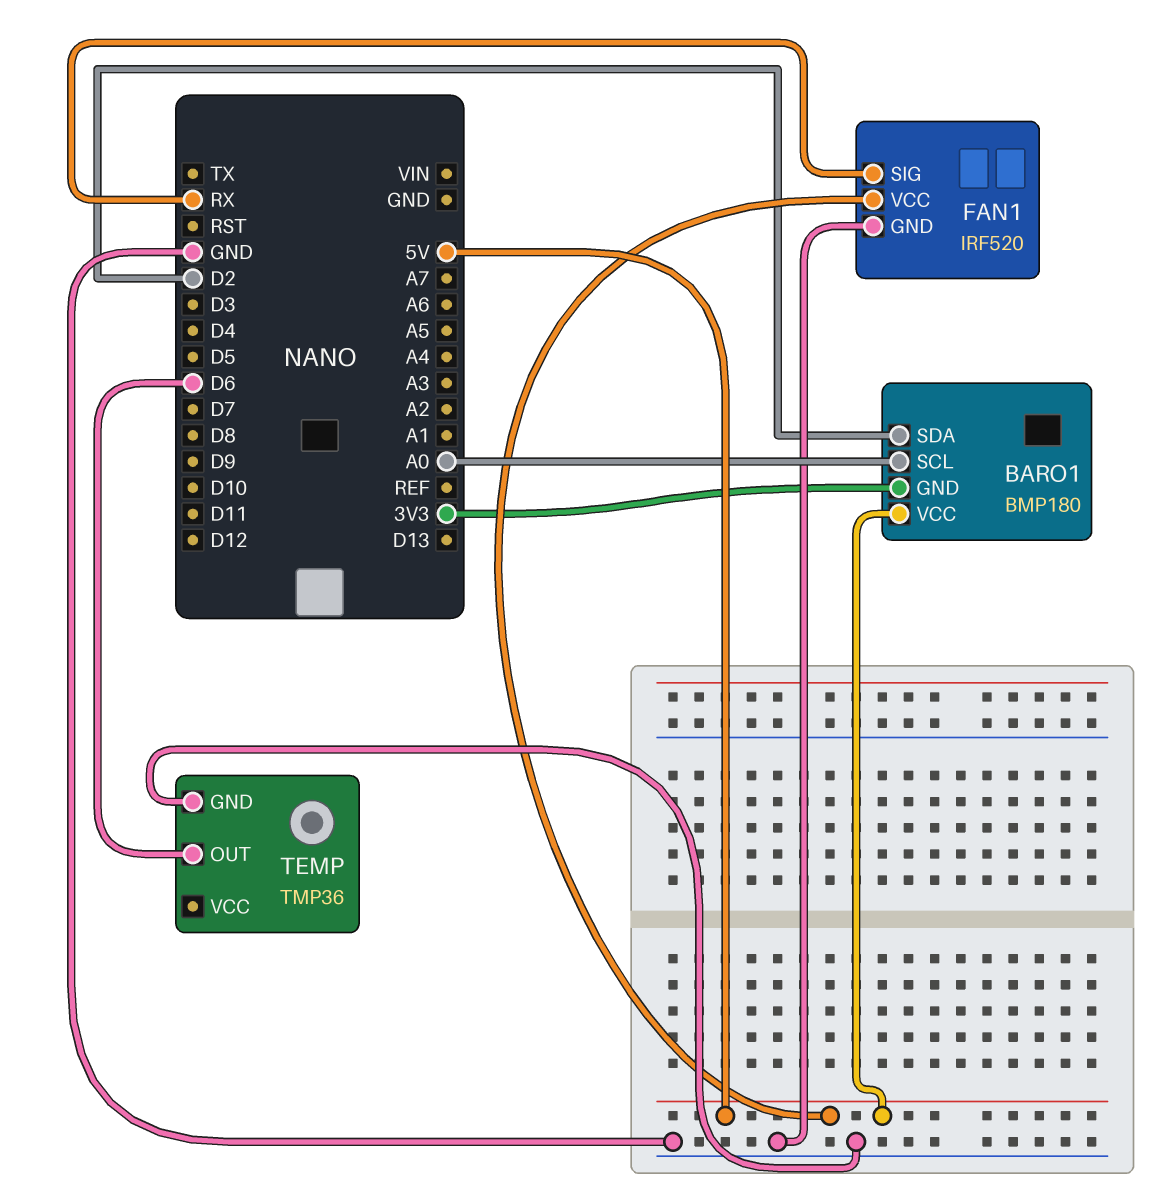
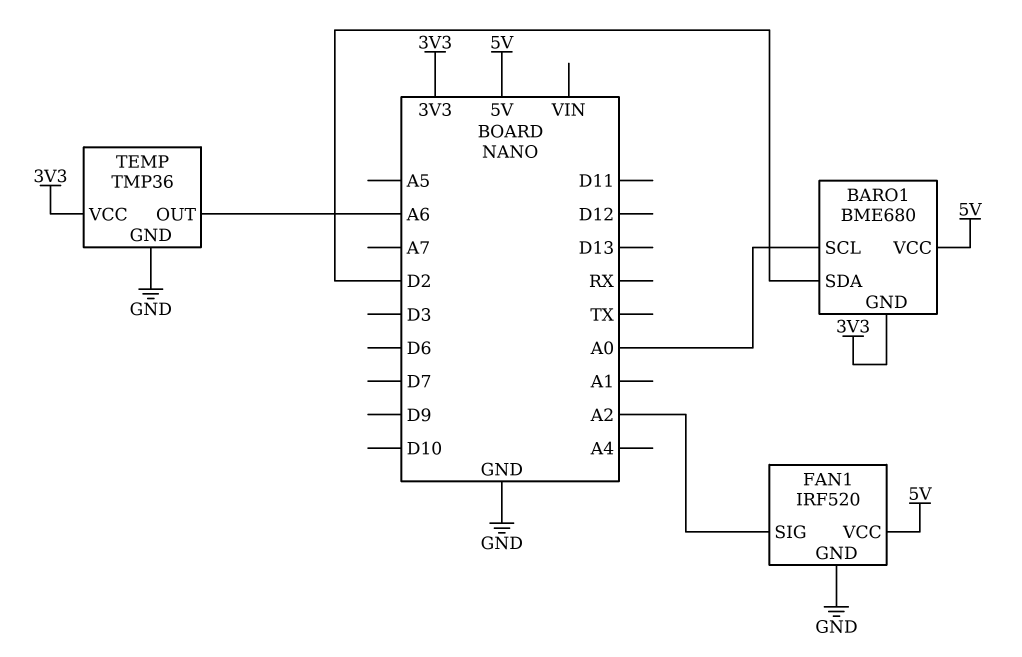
BARO1: BMP180 -> BME680
FAN1 pin SIG: RX -> A2
TEMP pin OUT: D6 -> A6
TEMP pin VCC: none -> 3V3

